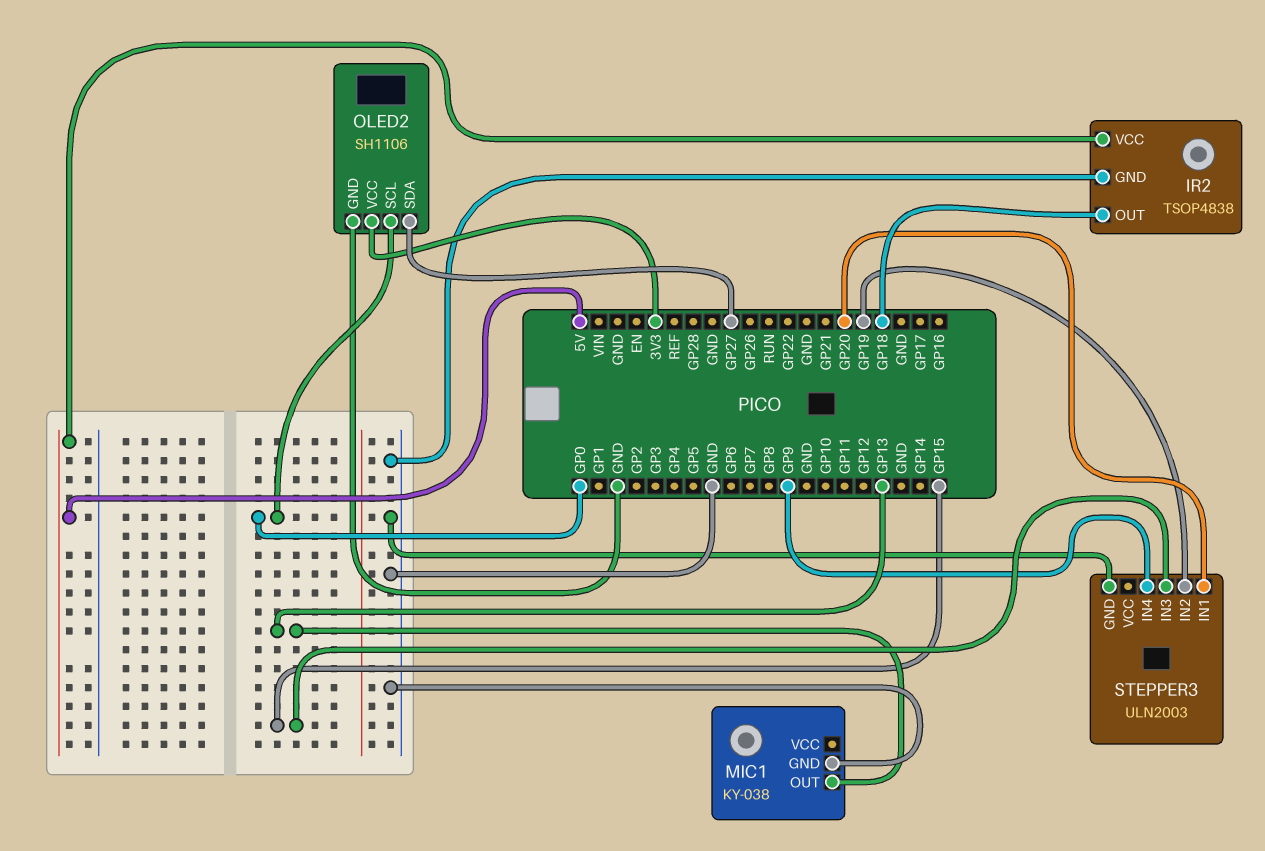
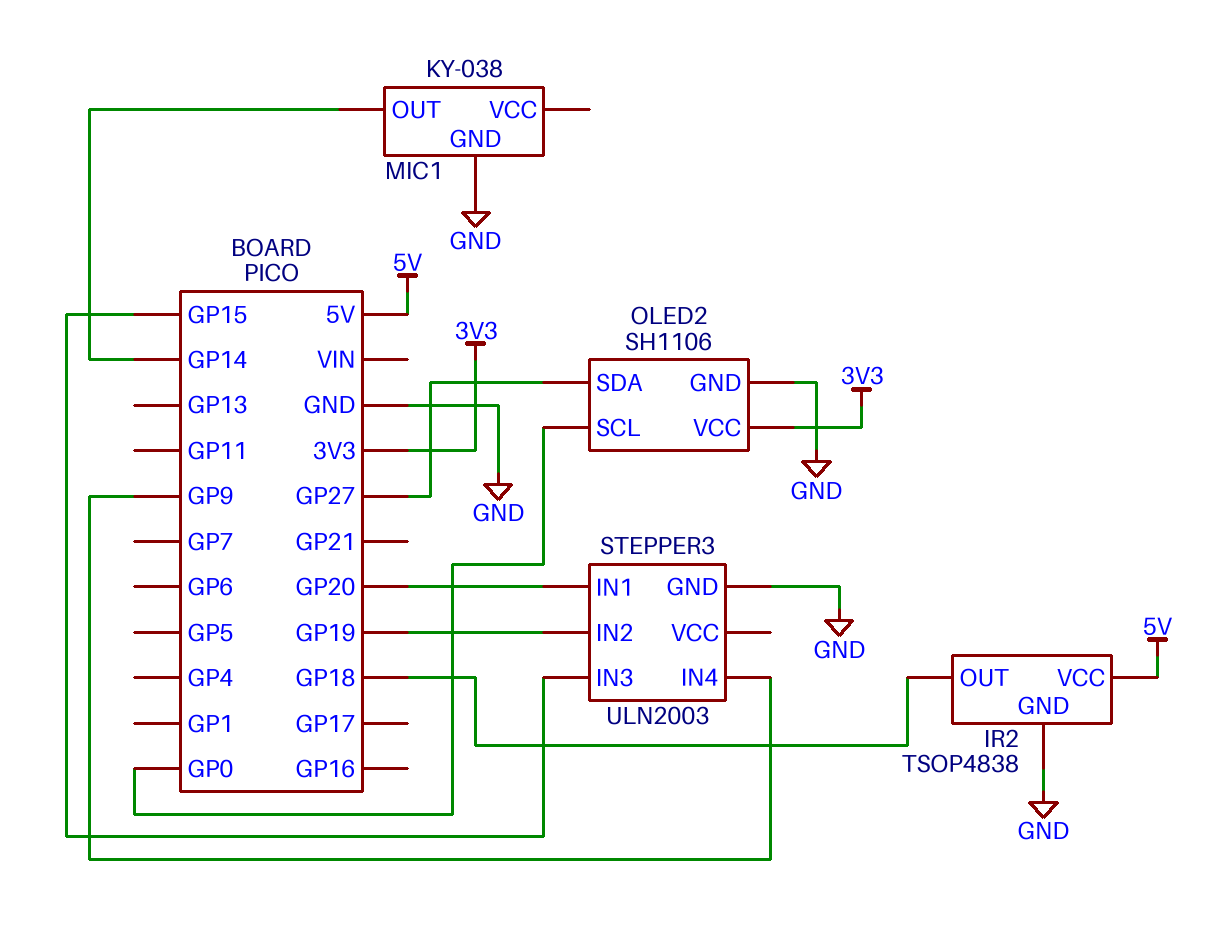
MIC1 pin OUT: GP13 -> GP14

